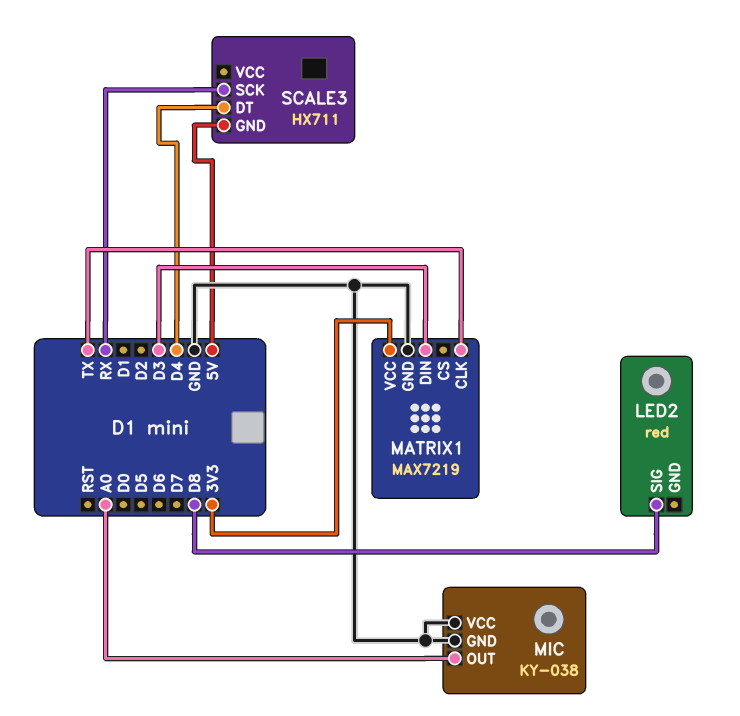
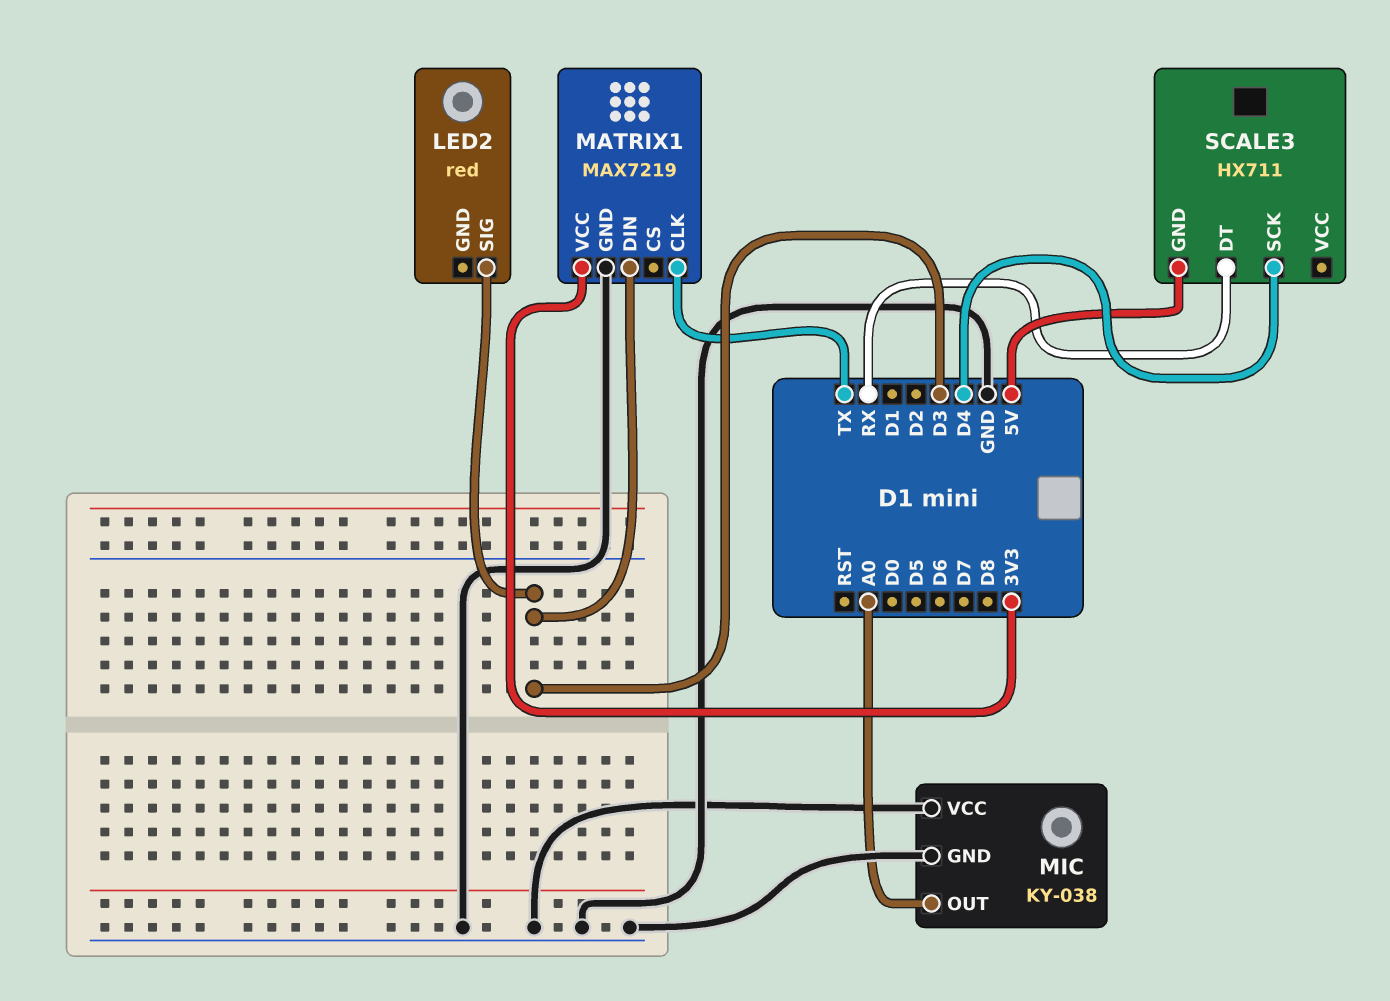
LED2 pin SIG: D8 -> D3
SCALE3 pin DT: D4 -> RX
SCALE3 pin SCK: RX -> D4

